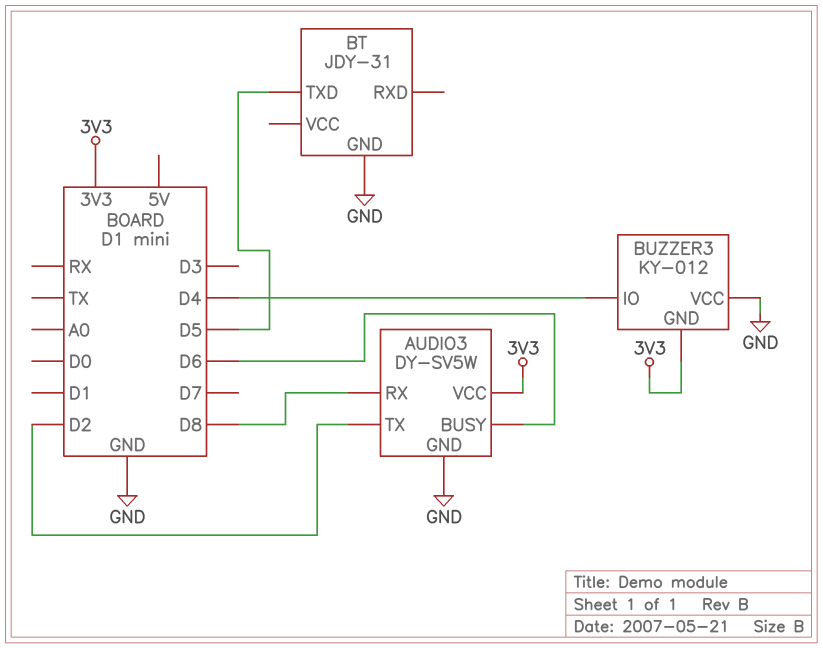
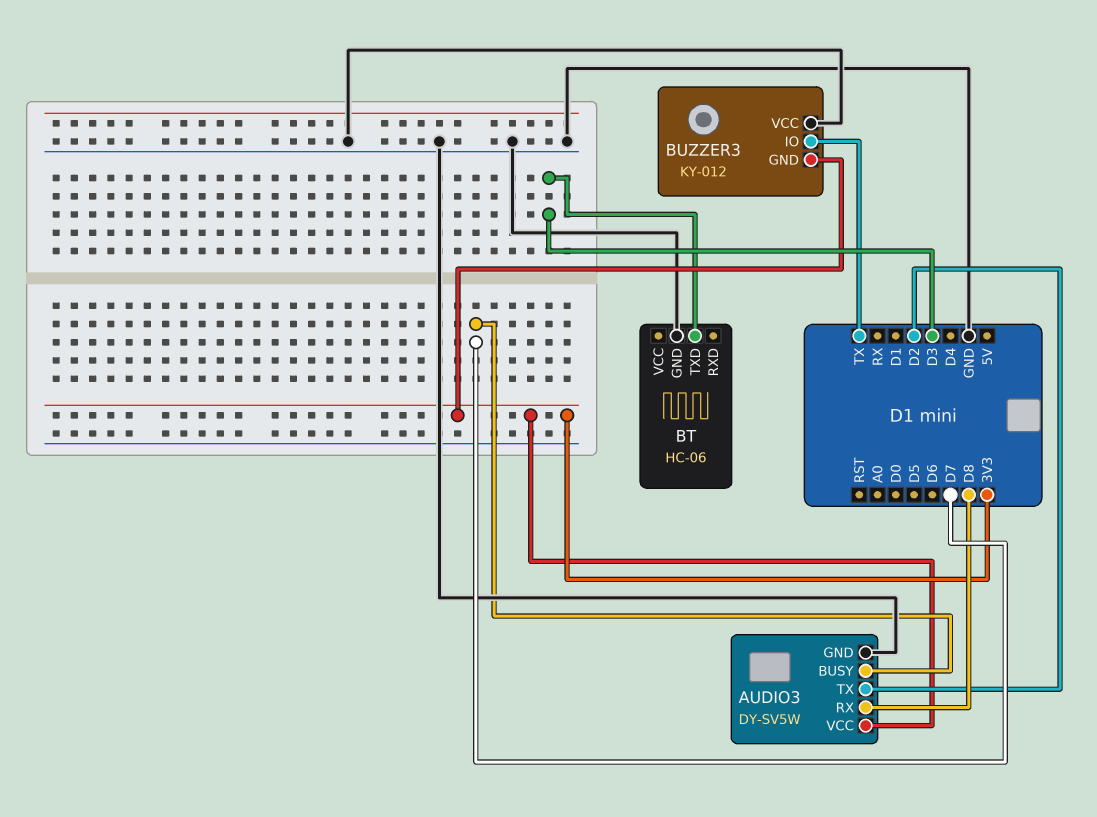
AUDIO3 pin BUSY: D6 -> D7
BT: JDY-31 -> HC-06
BT pin TXD: D5 -> D3
BUZZER3 pin IO: D4 -> TX

